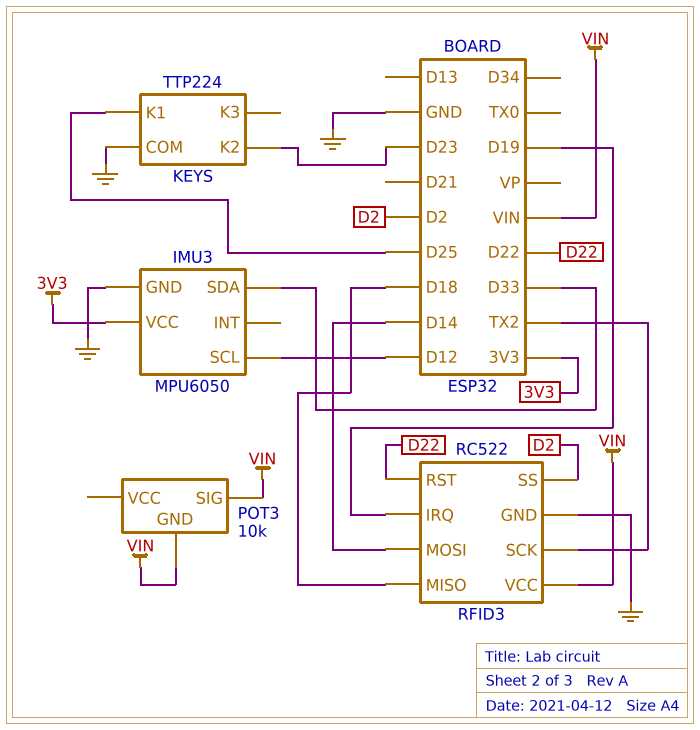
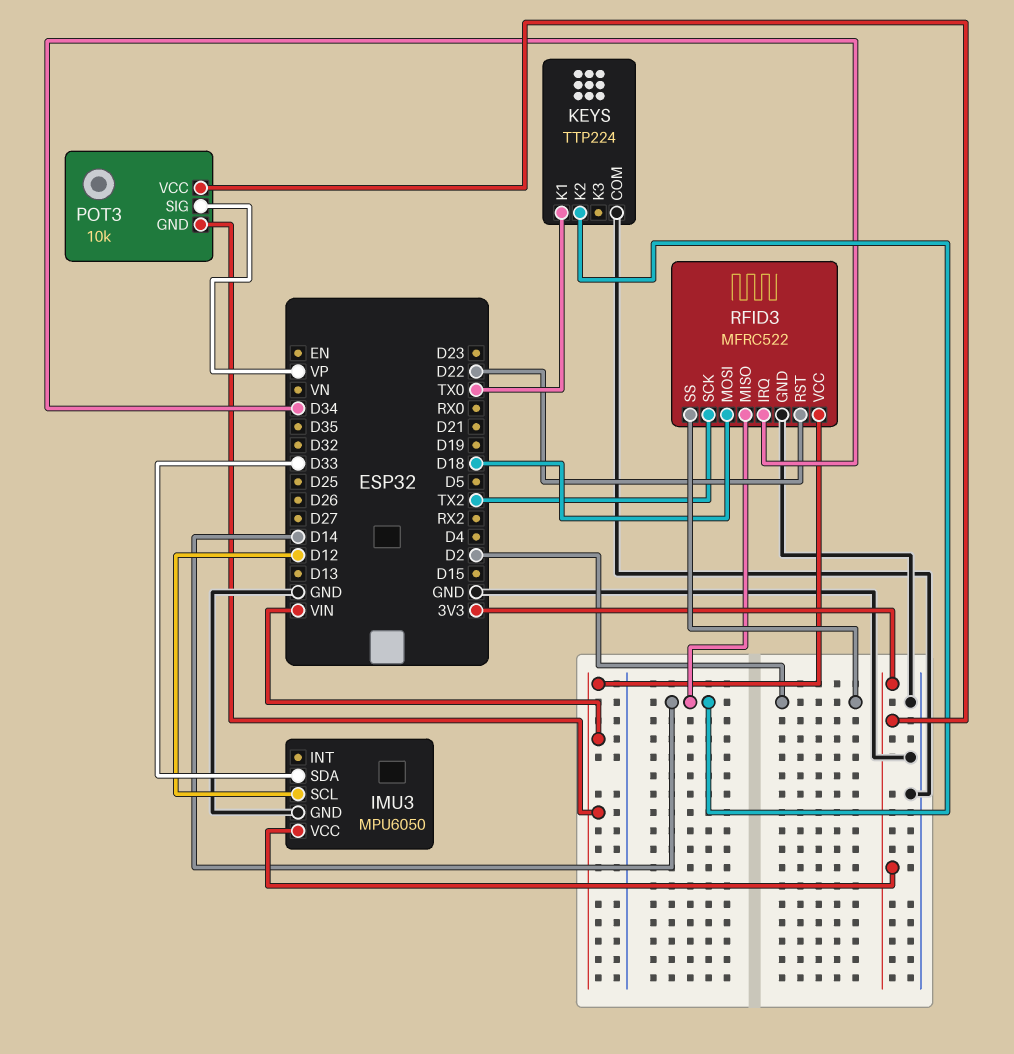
KEYS pin K1: D25 -> TX0
KEYS pin K2: D23 -> D14
POT3 pin SIG: VIN -> VP
POT3 pin VCC: none -> 3V3
RFID3: RC522 -> MFRC522
RFID3 pin IRQ: D19 -> D34
RFID3 pin MISO: D18 -> D14
RFID3 pin MOSI: D14 -> D18

